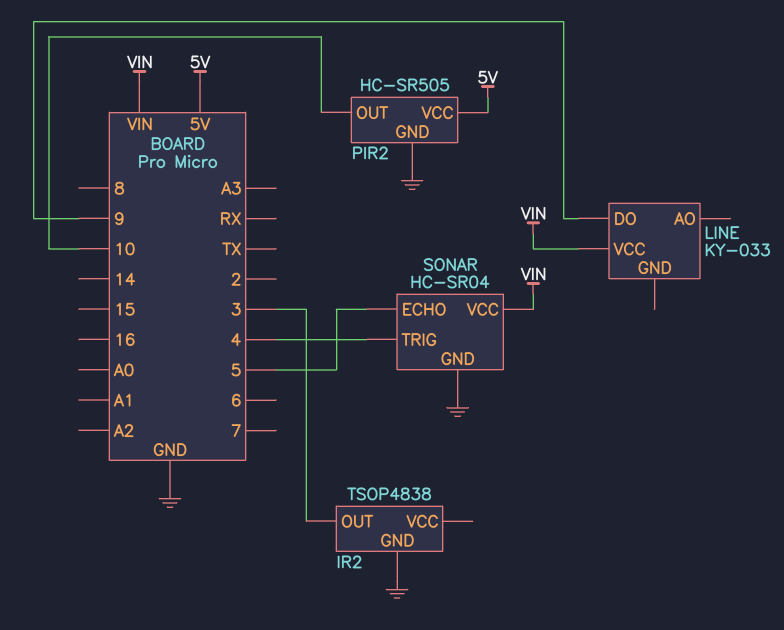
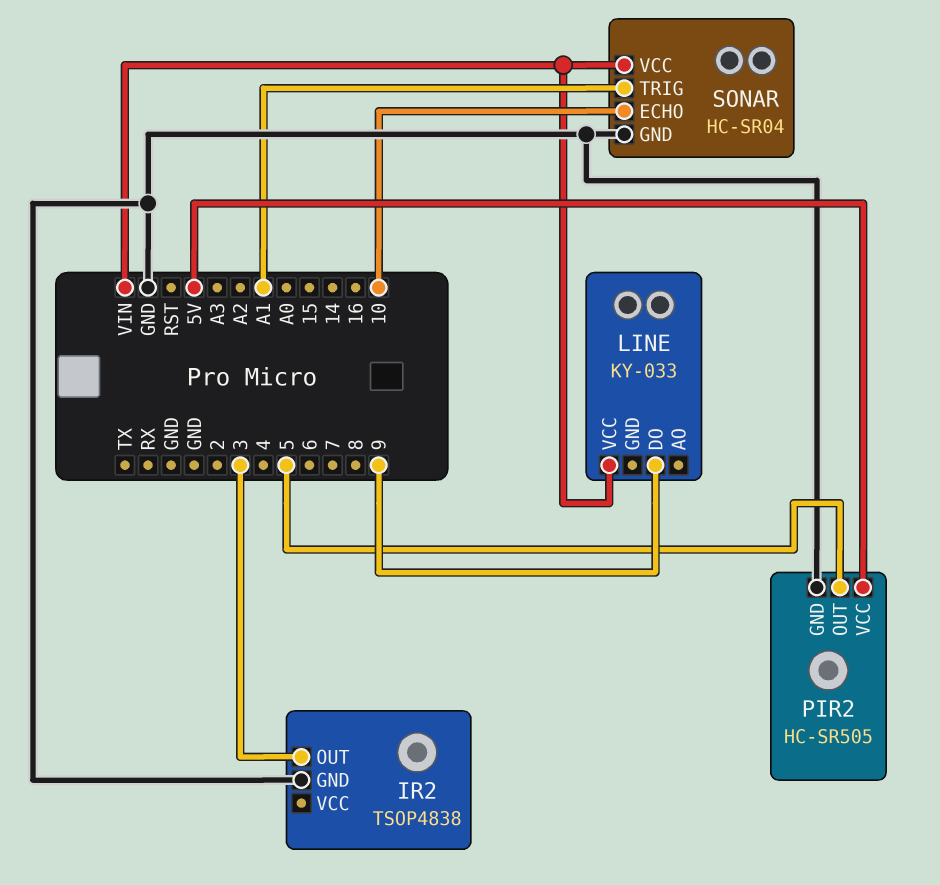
PIR2 pin OUT: 10 -> 5
SONAR pin ECHO: 5 -> 10
SONAR pin TRIG: 4 -> A1

